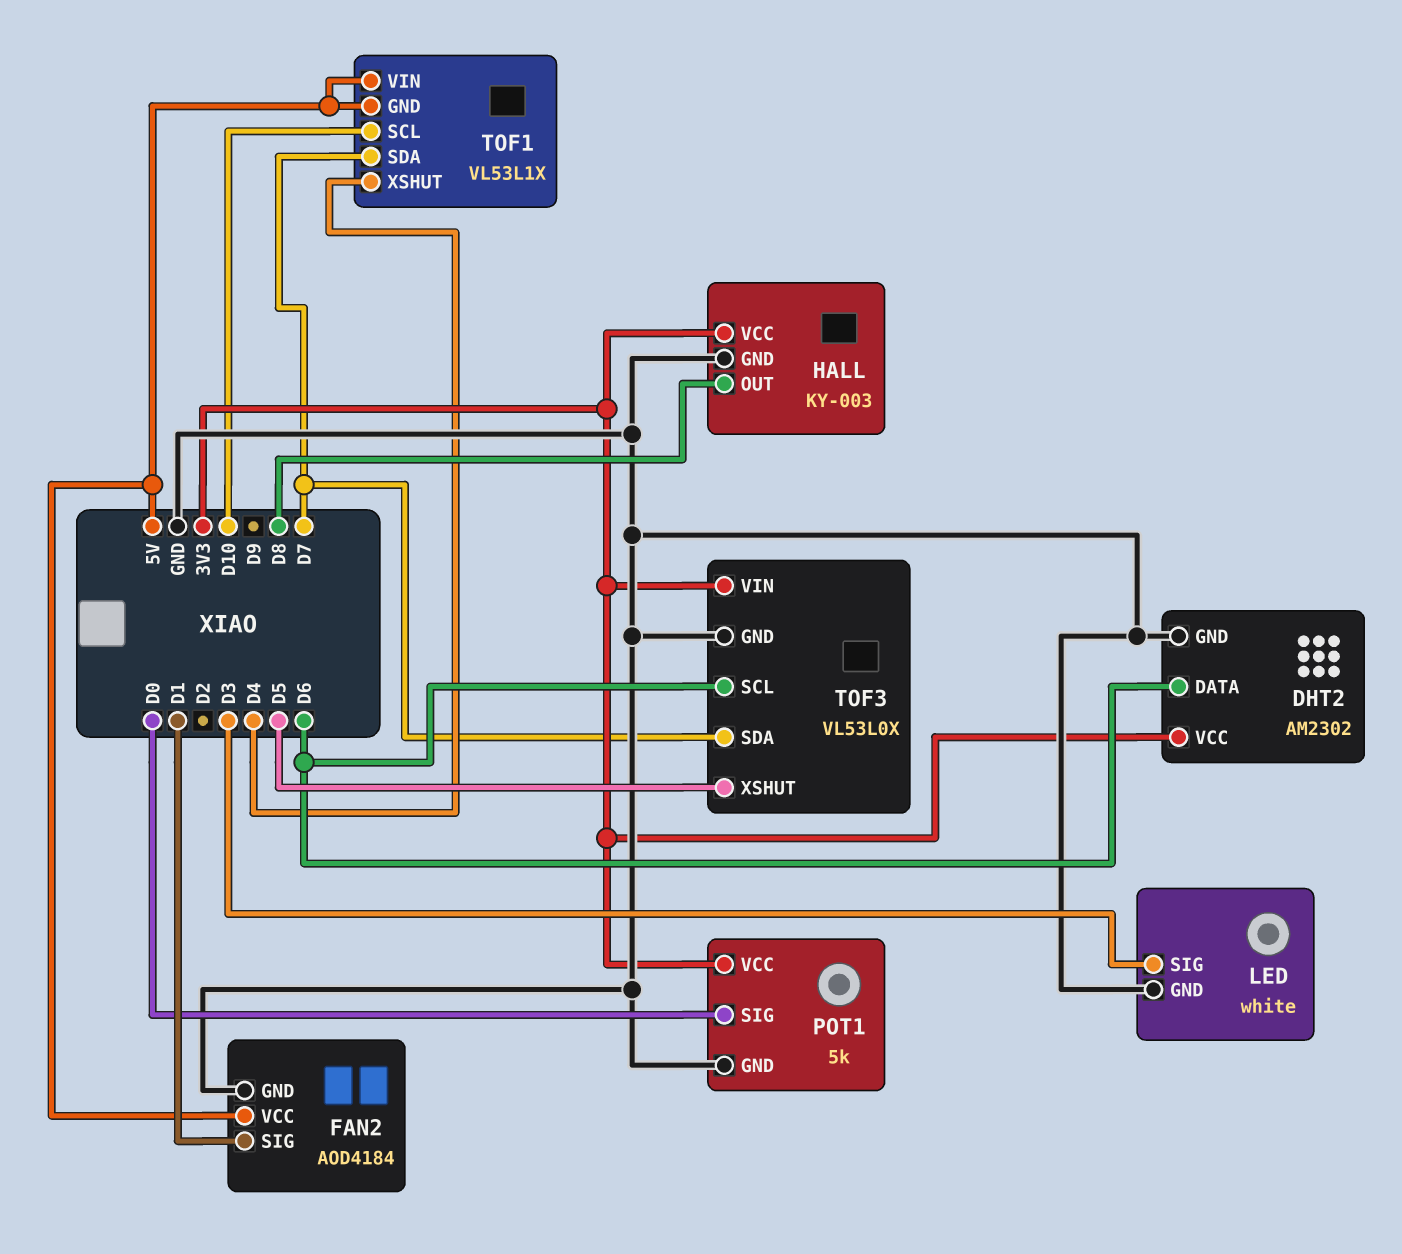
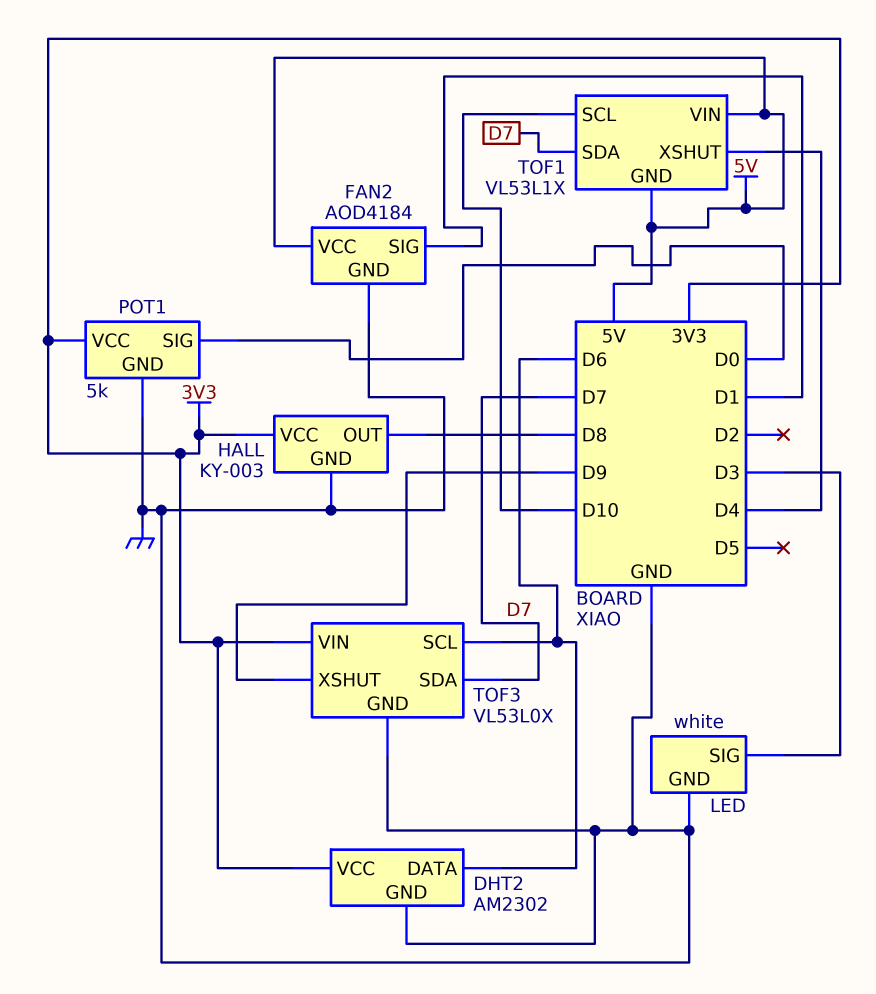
TOF3 pin XSHUT: D5 -> D9

